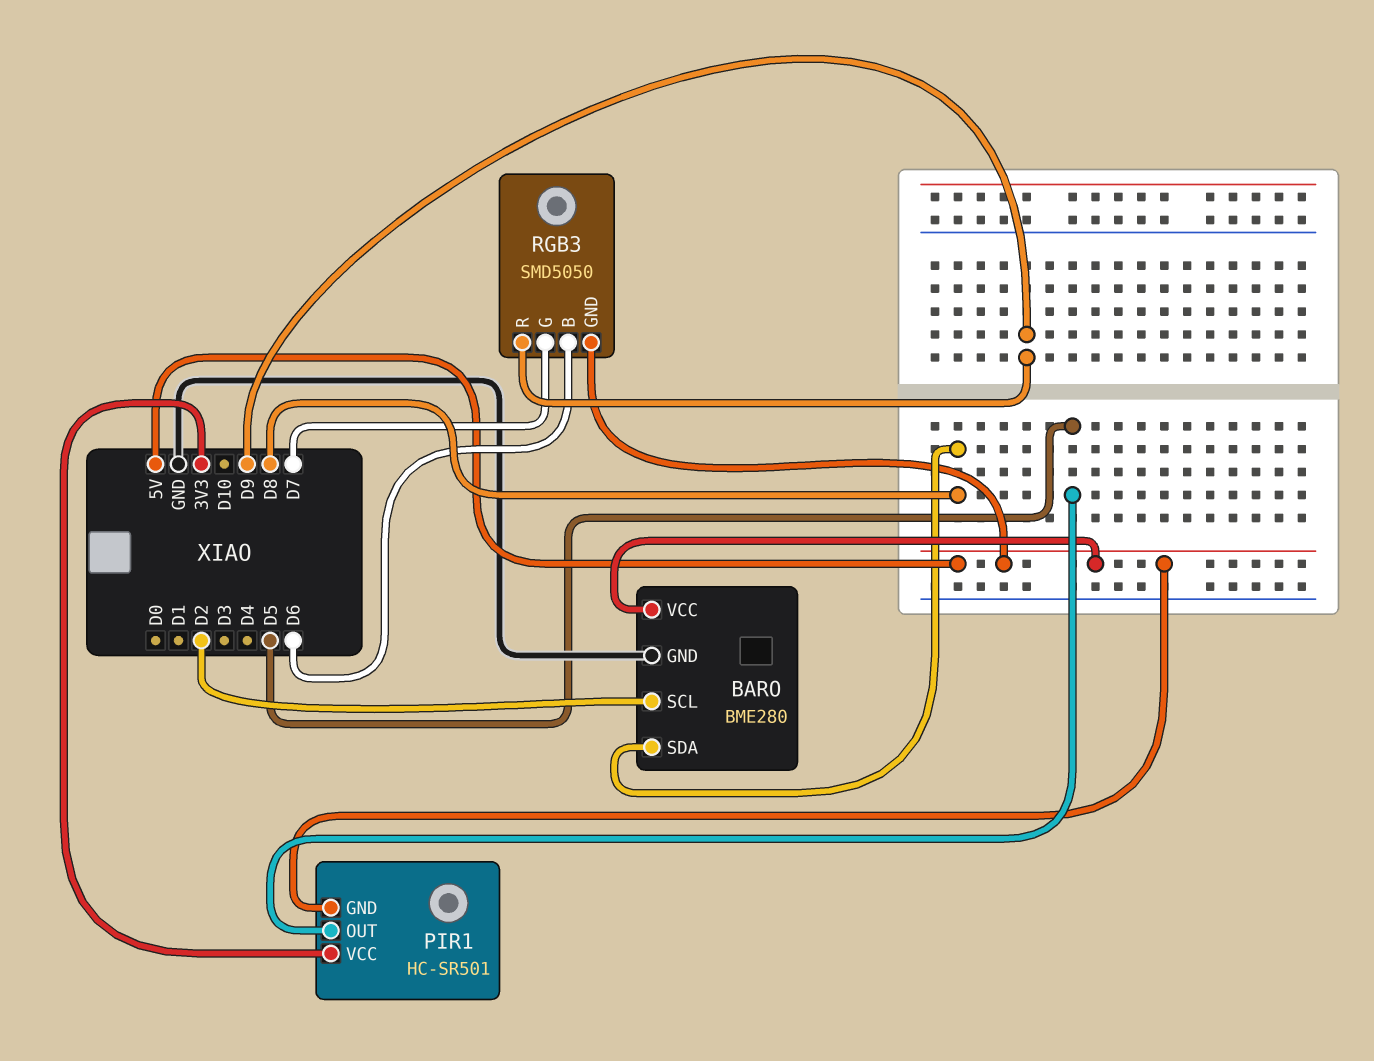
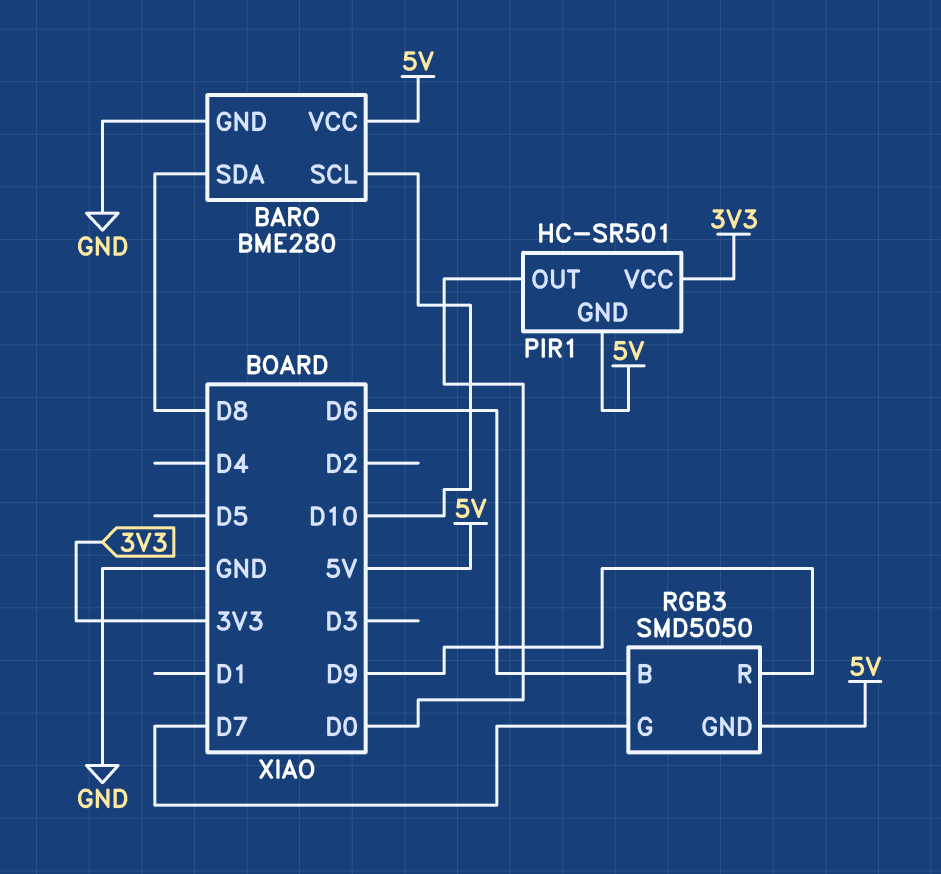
BARO pin SCL: D2 -> D10
PIR1 pin OUT: D5 -> D0

